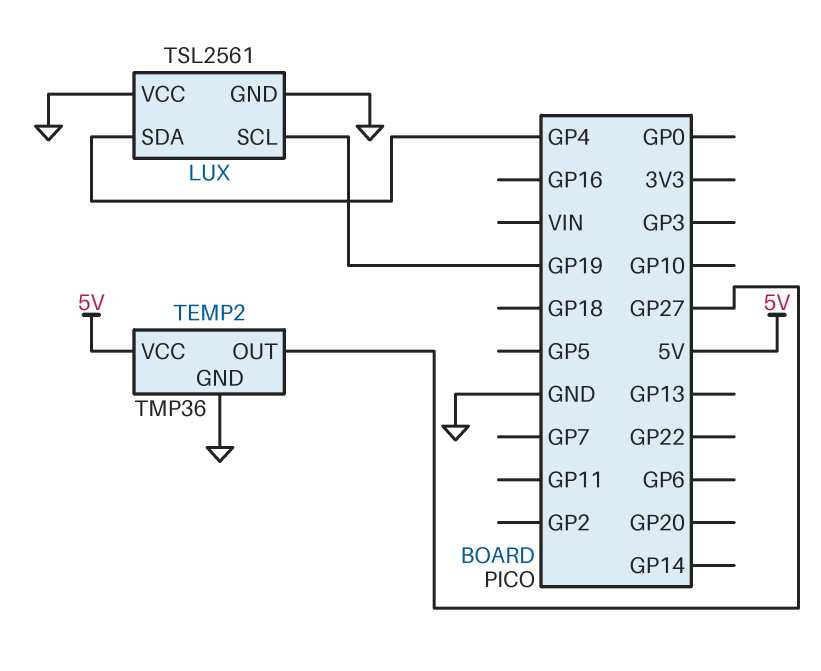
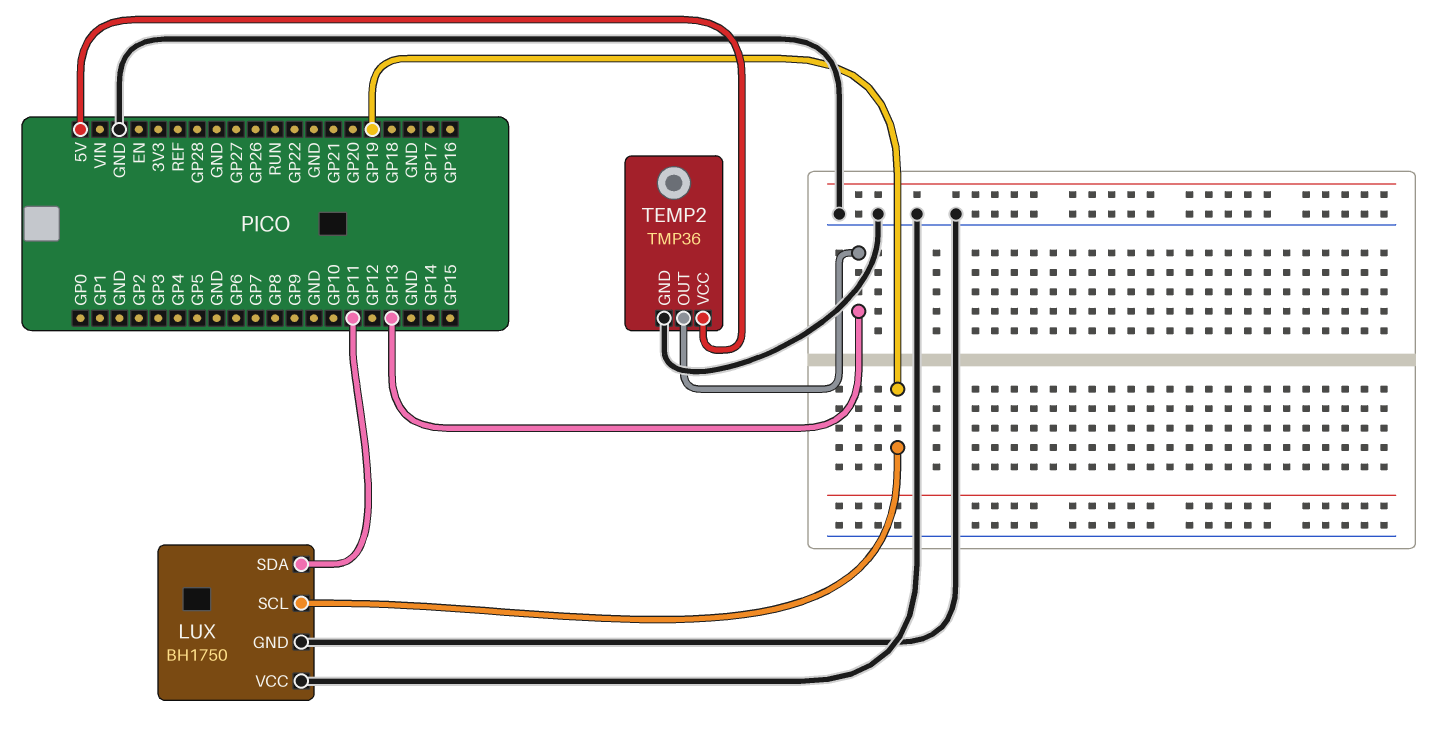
LUX: TSL2561 -> BH1750
LUX pin SDA: GP4 -> GP11
TEMP2 pin OUT: GP27 -> GP13

